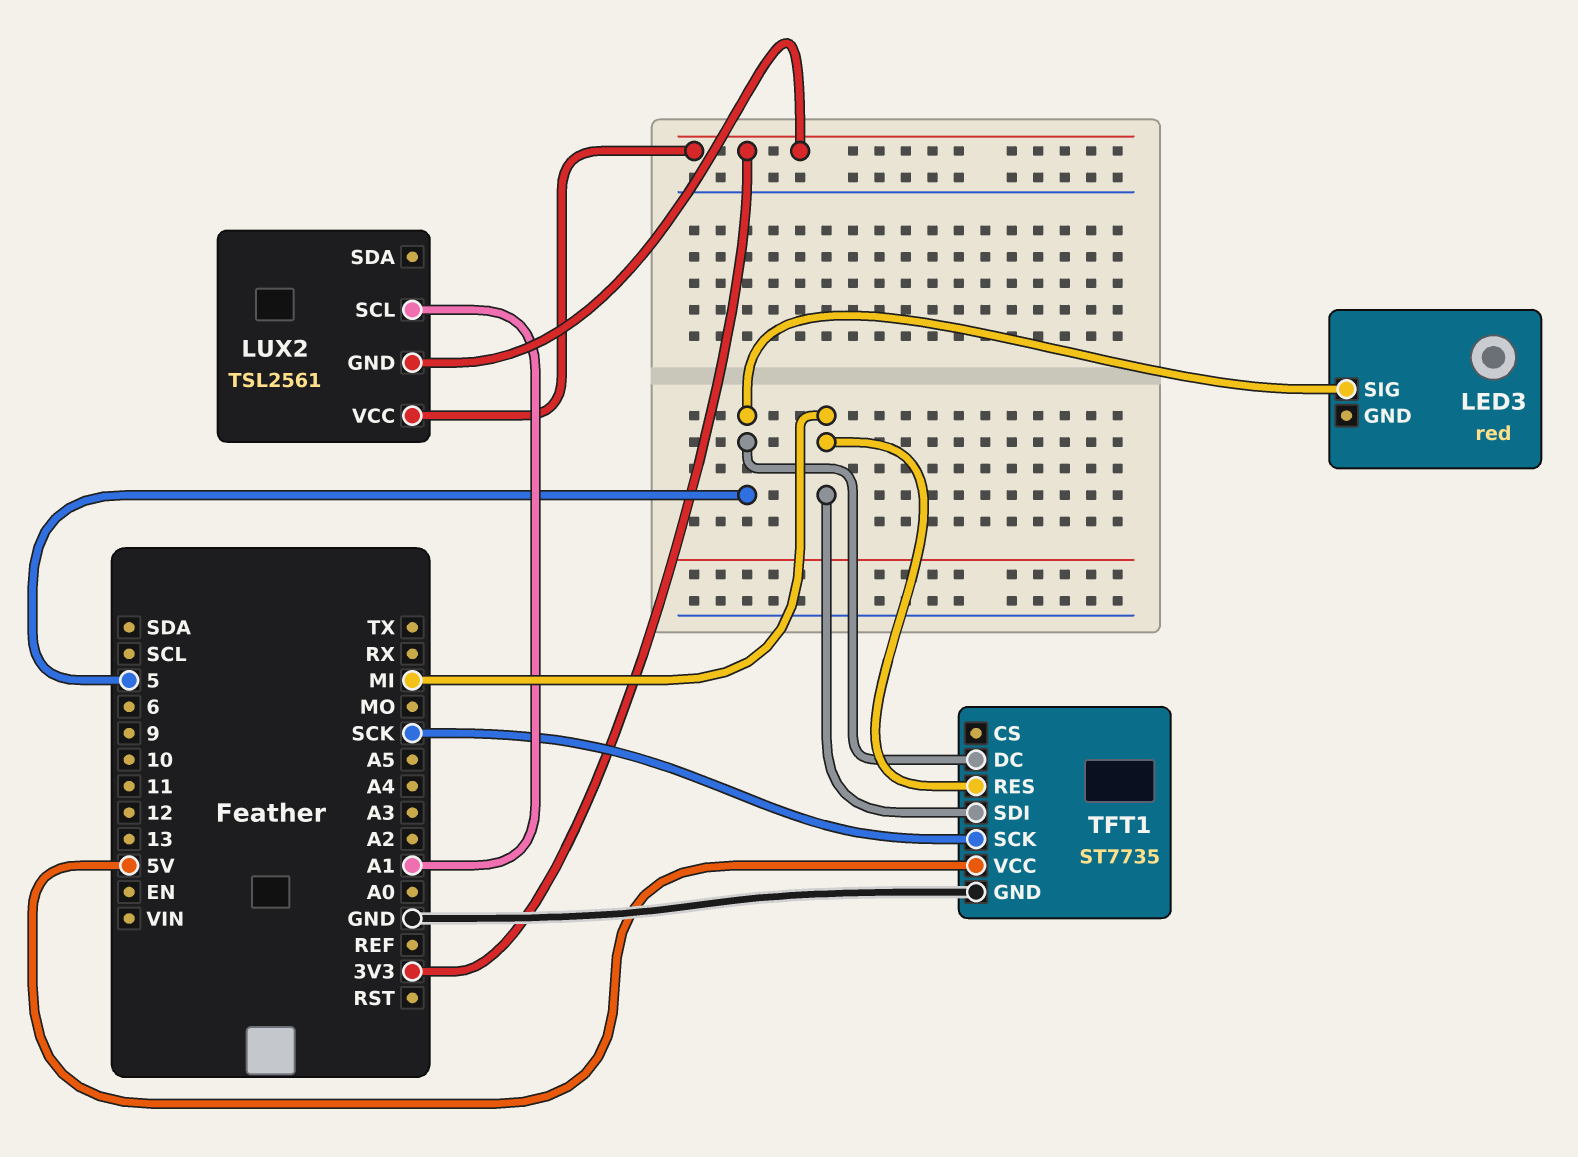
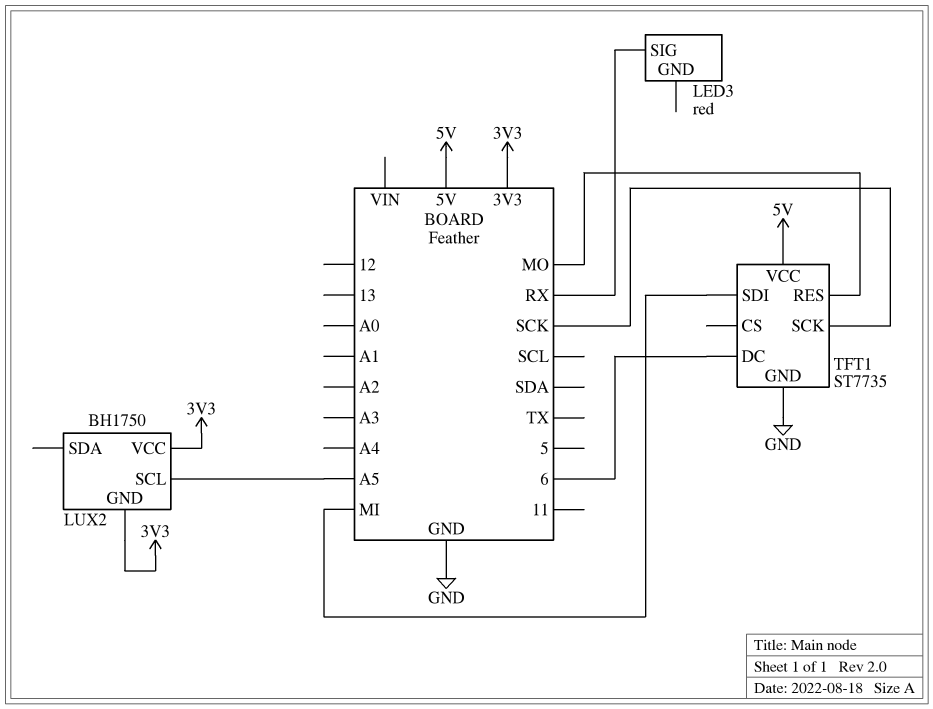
LED3 pin SIG: 5 -> RX
LUX2: TSL2561 -> BH1750
LUX2 pin SCL: A1 -> A5
TFT1 pin DC: 5 -> 6
TFT1 pin RES: MI -> MO

